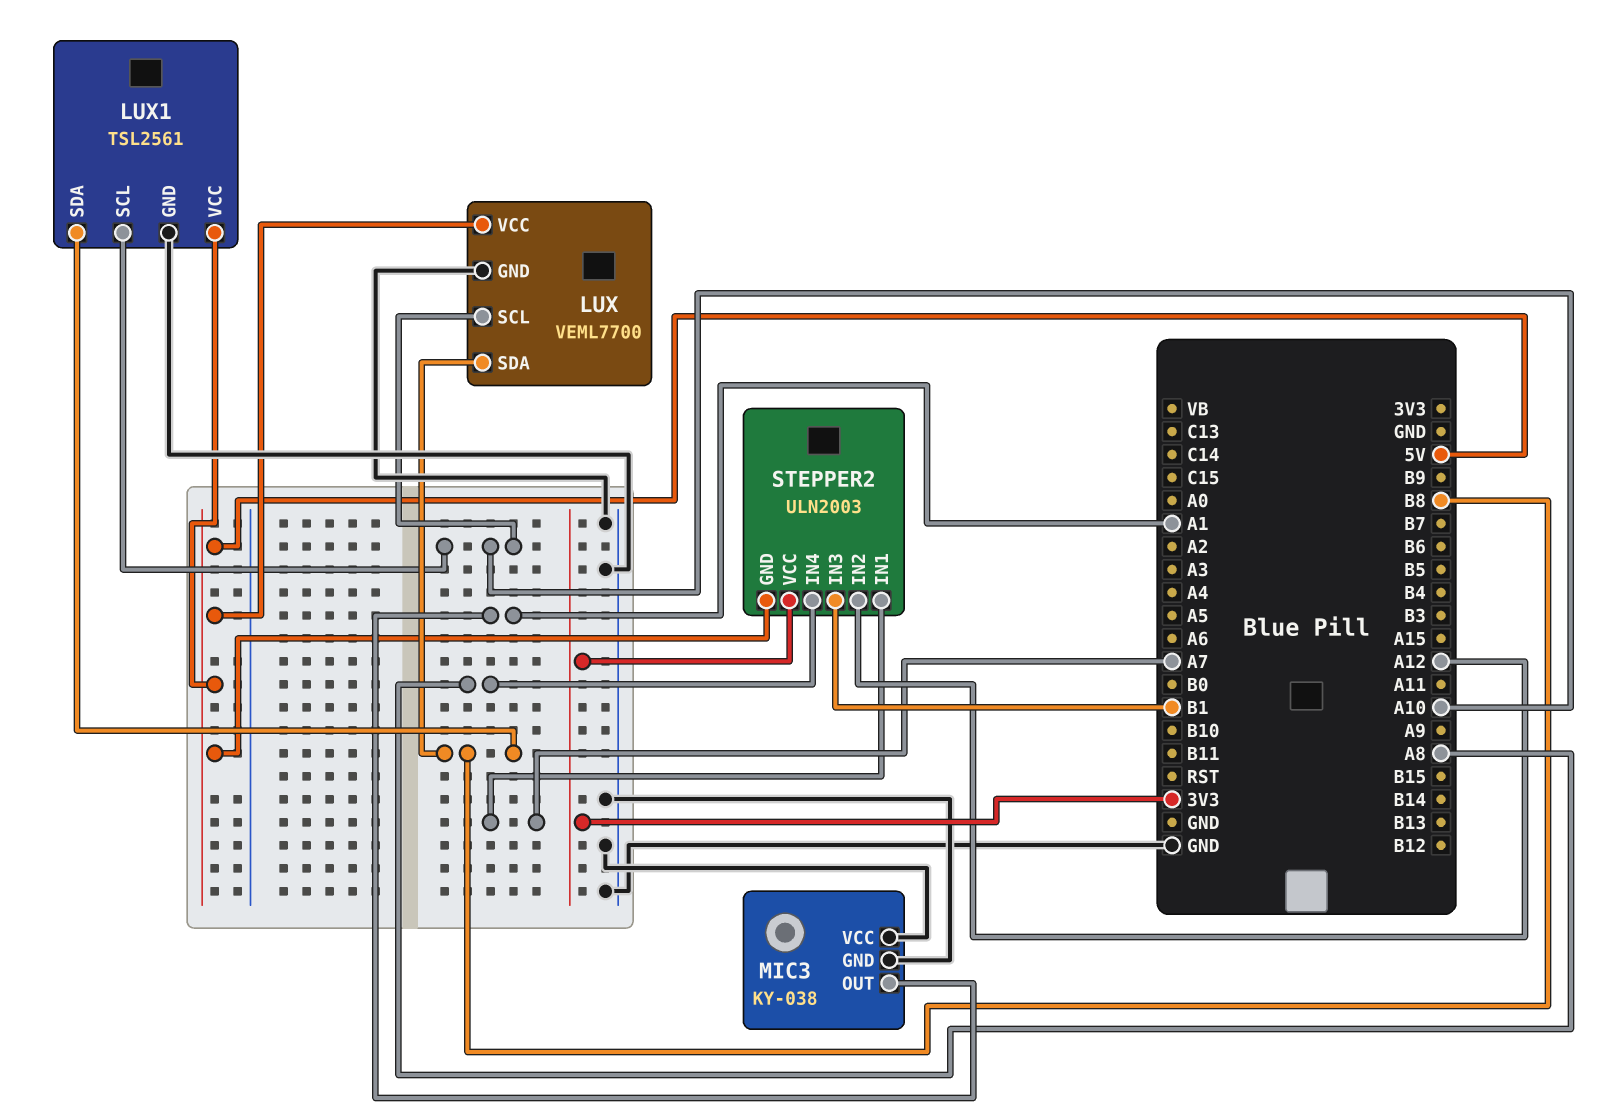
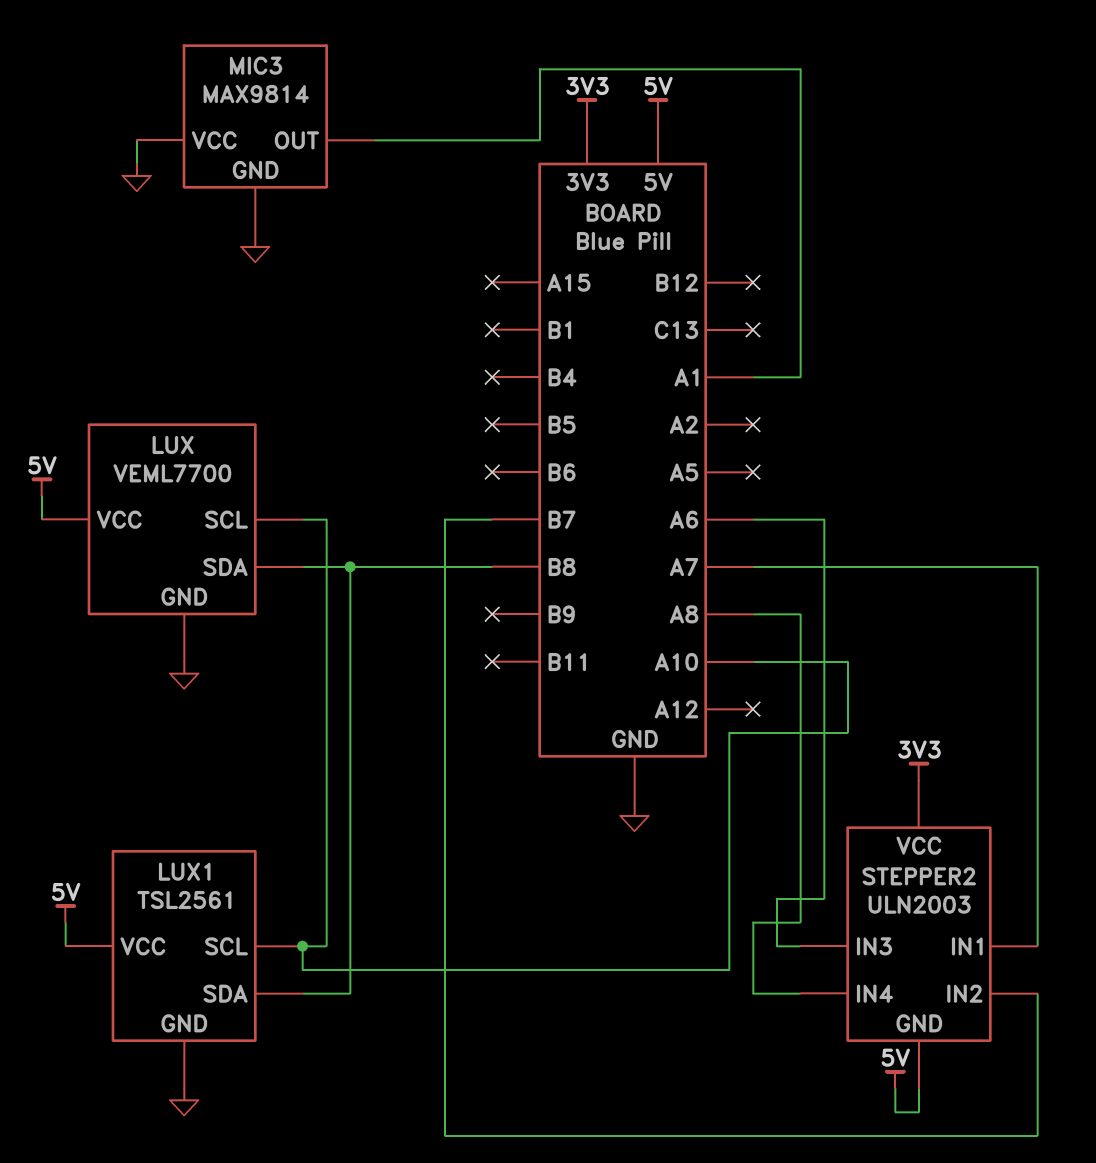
MIC3: KY-038 -> MAX9814
STEPPER2 pin IN2: A12 -> B7
STEPPER2 pin IN3: B1 -> A6

